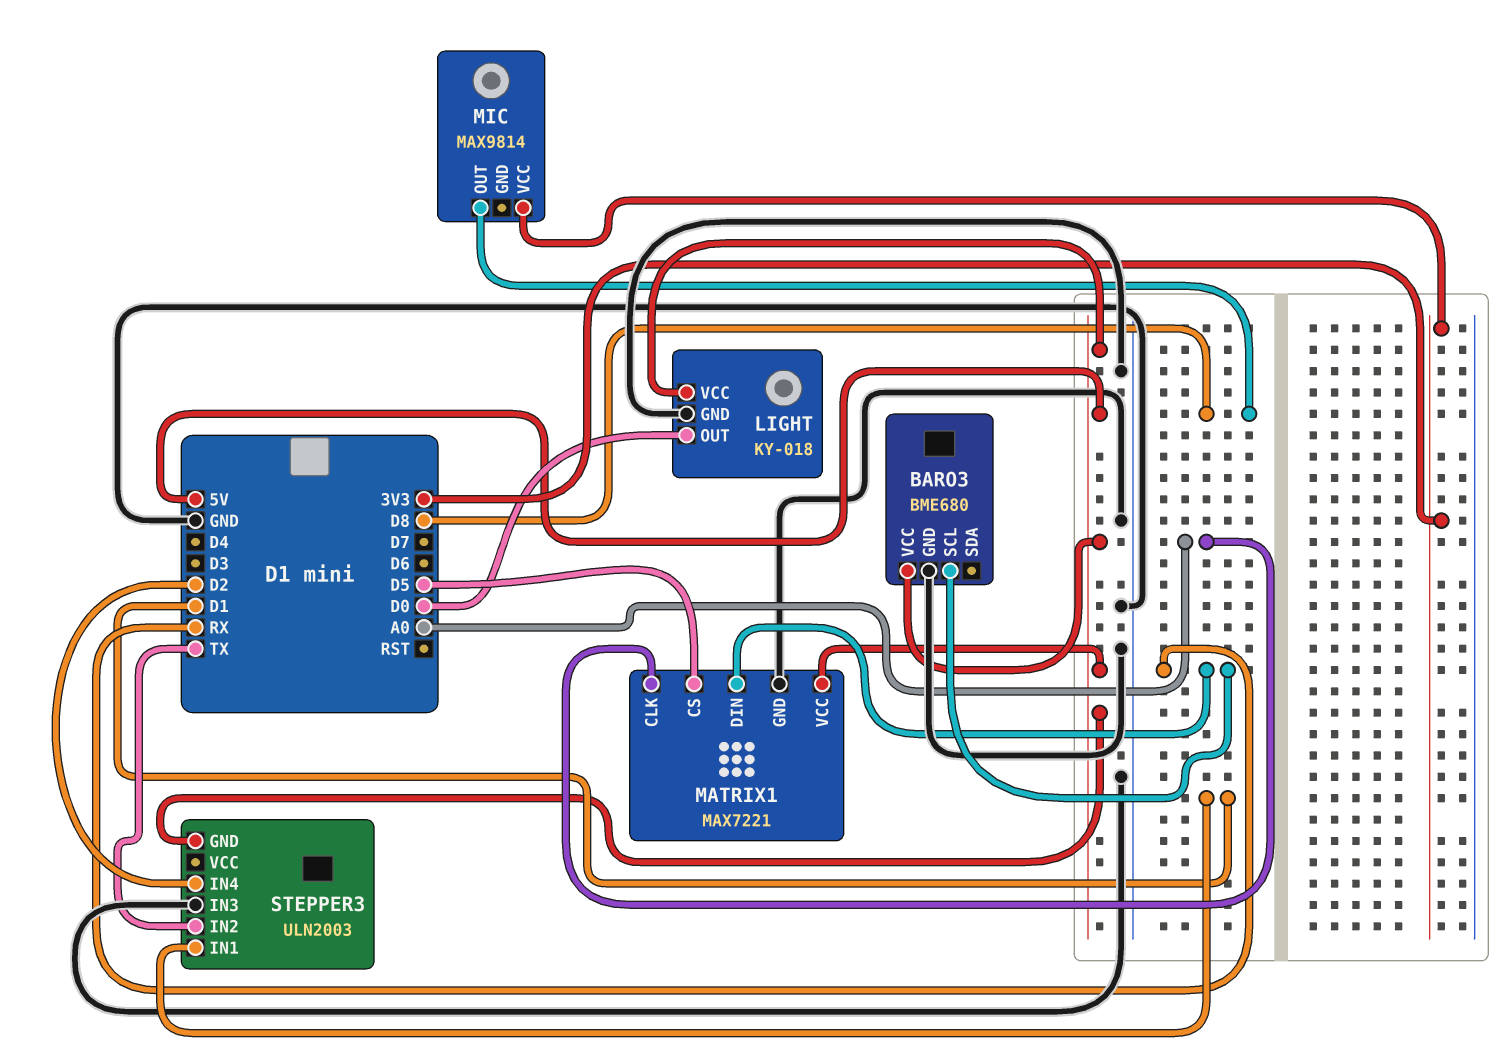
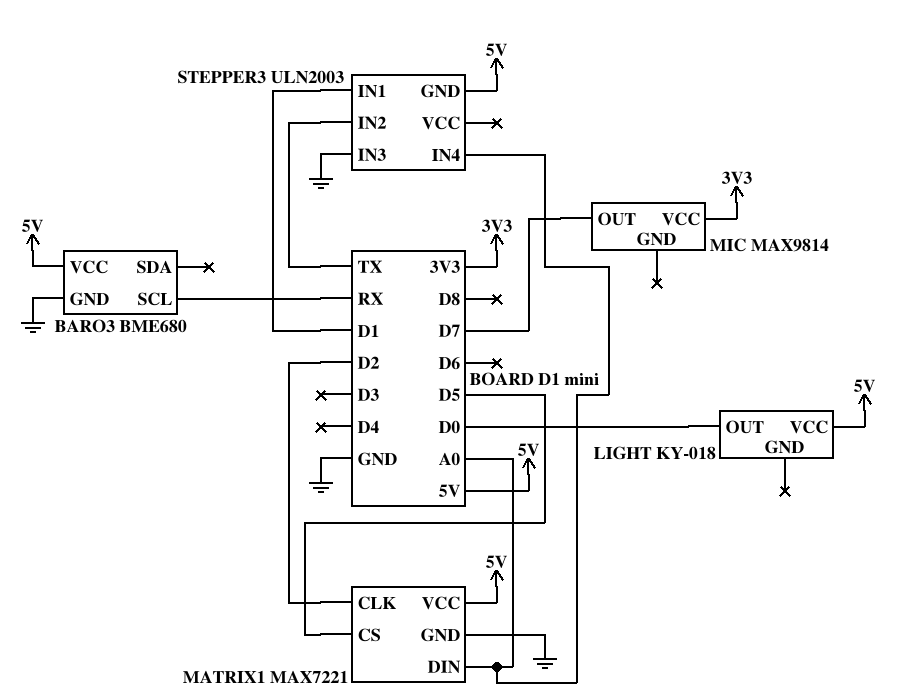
LIGHT pin GND: GND -> none
MATRIX1 pin CLK: A0 -> D2
MATRIX1 pin DIN: RX -> A0
MIC pin OUT: D8 -> D7
STEPPER3 pin IN4: D2 -> A0

